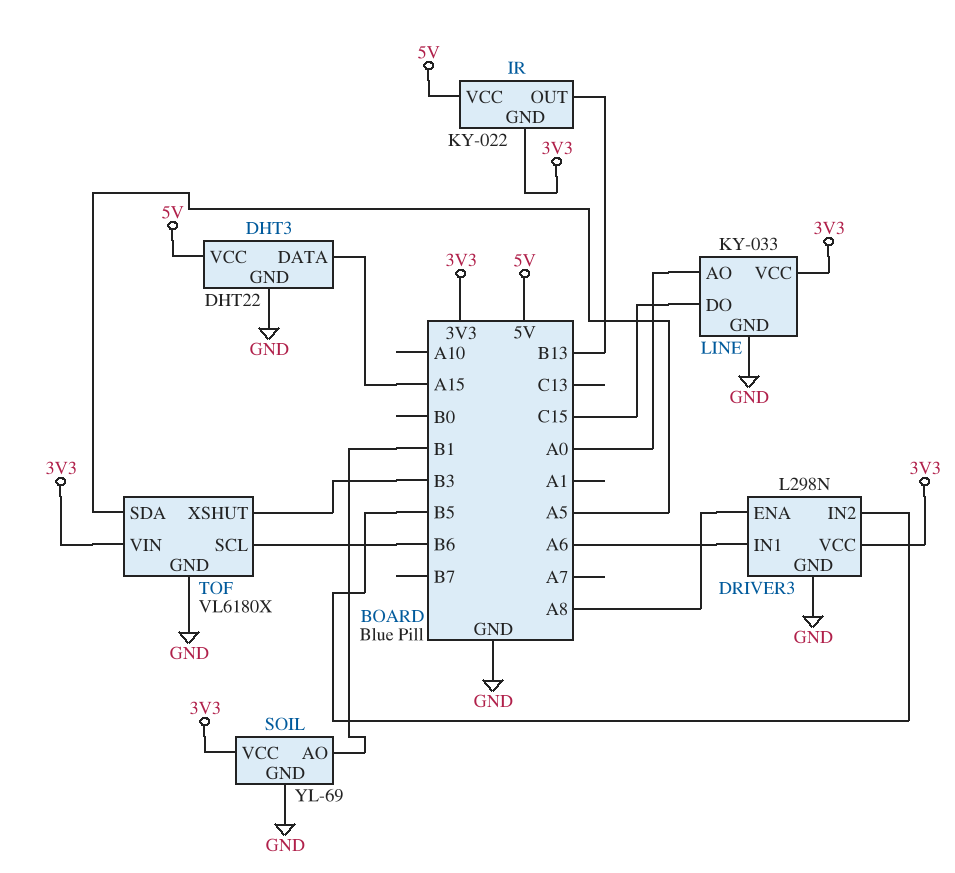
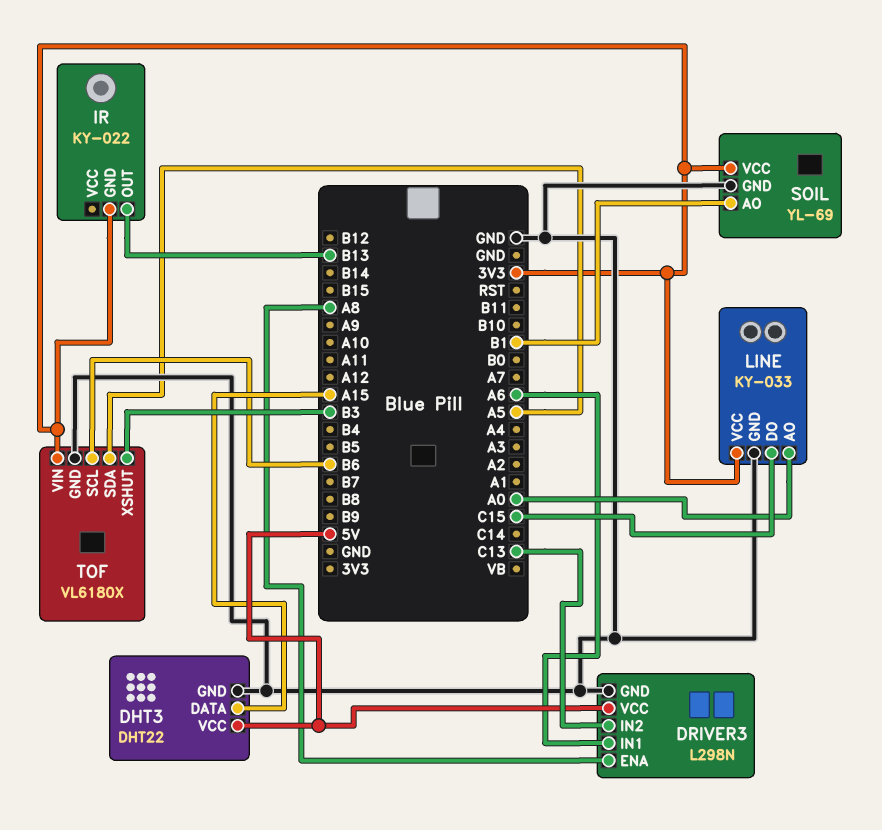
DRIVER3 pin IN2: B5 -> C13
DRIVER3 pin VCC: 3V3 -> 5V
IR pin VCC: 5V -> none

